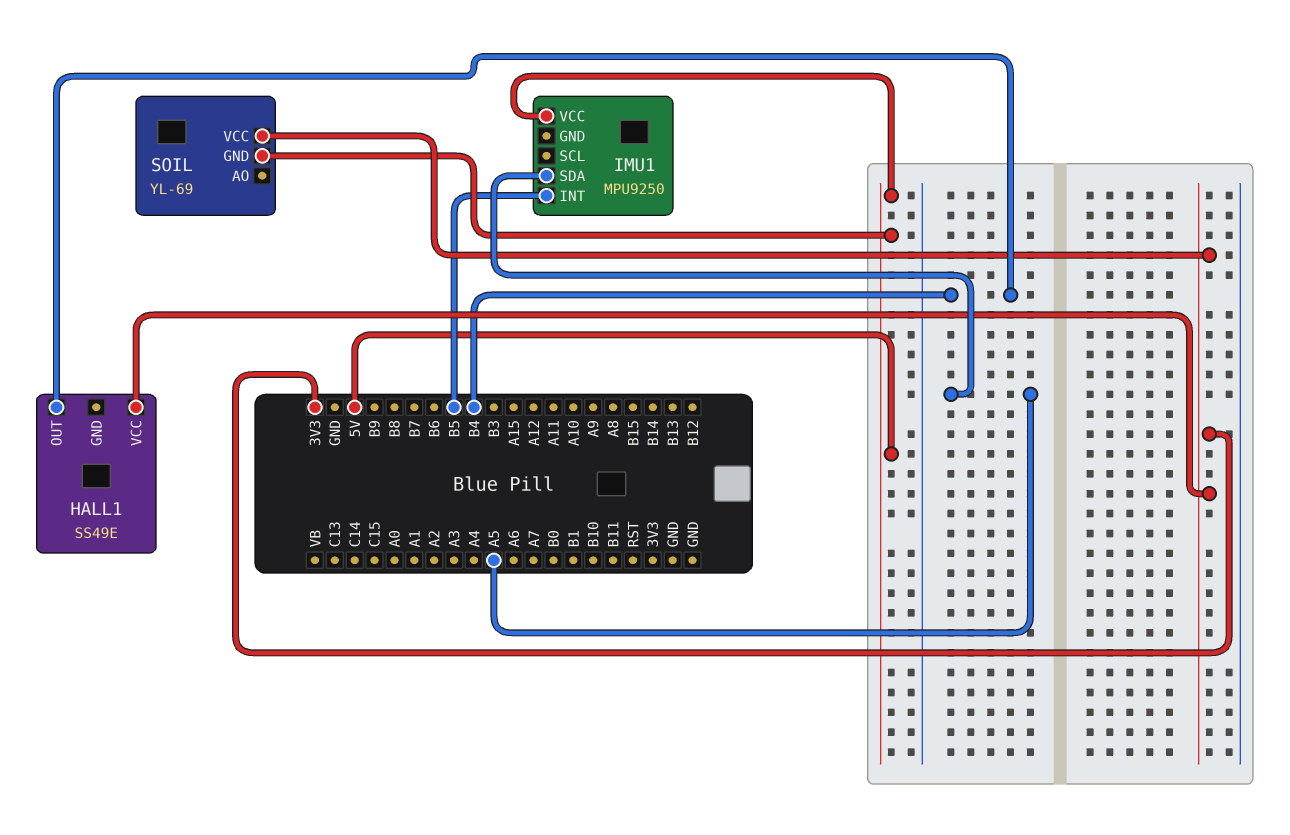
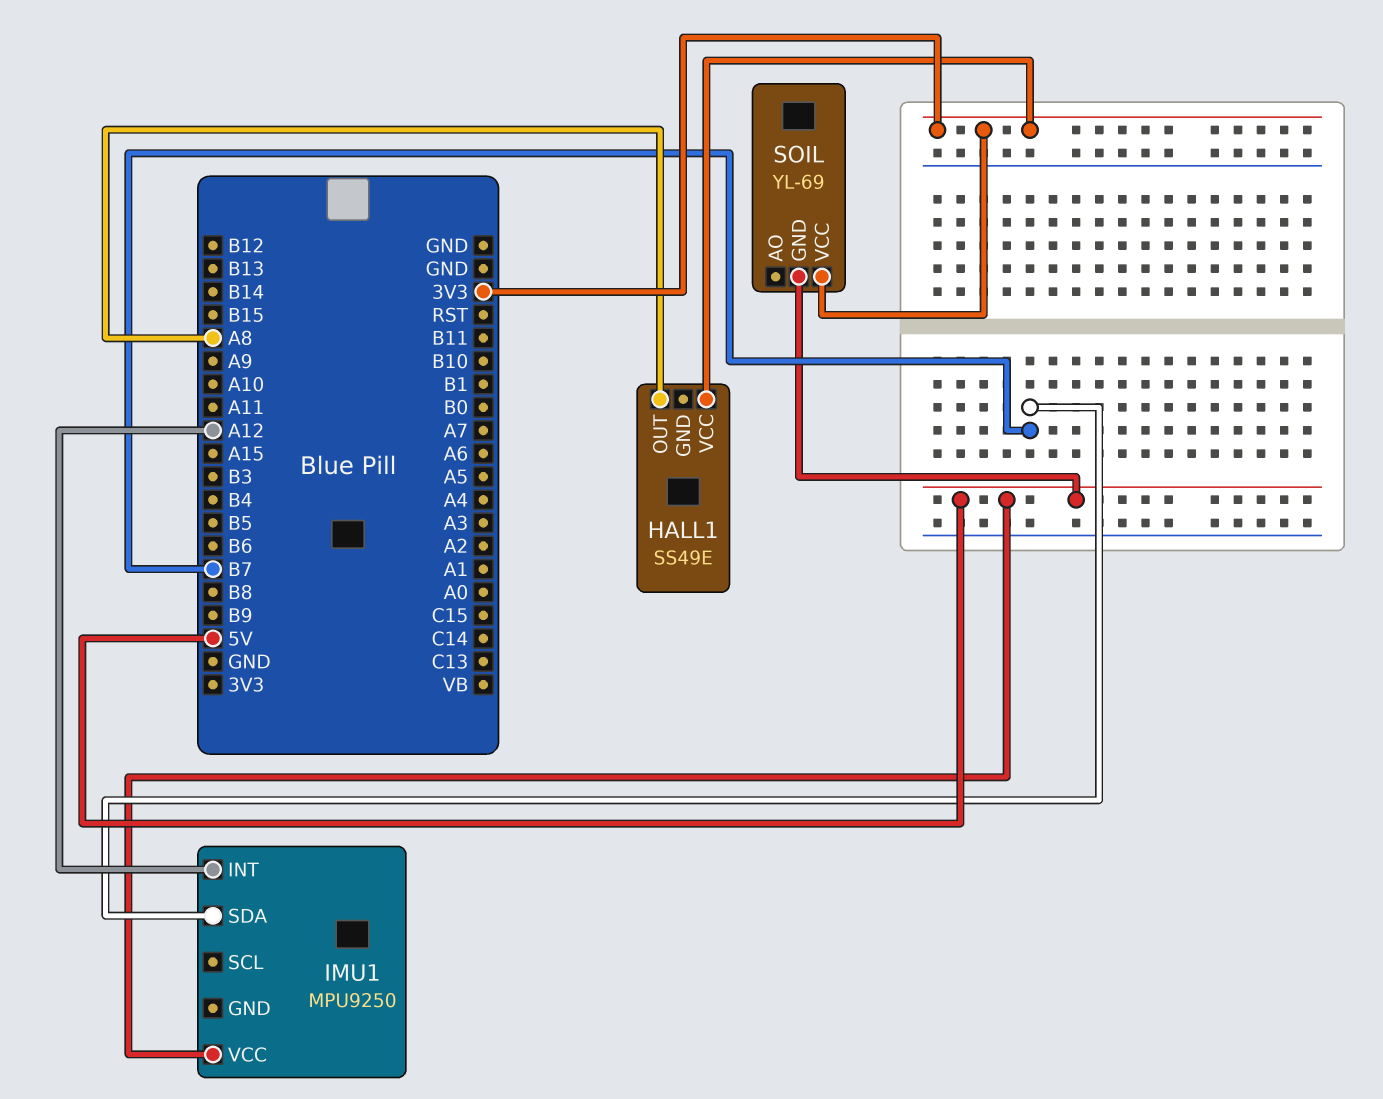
HALL1 pin OUT: B4 -> A8
IMU1 pin INT: B5 -> A12
IMU1 pin SDA: A5 -> B7

